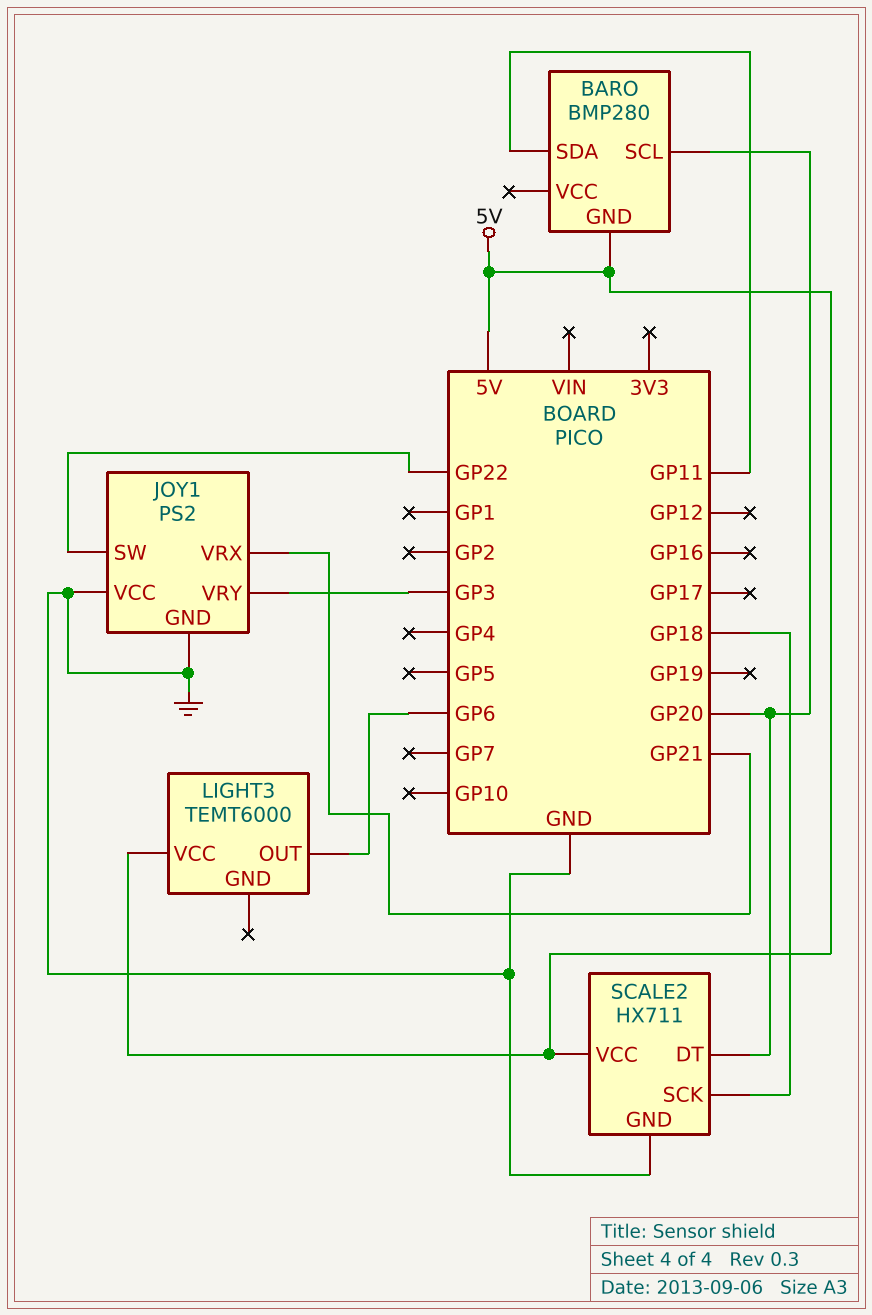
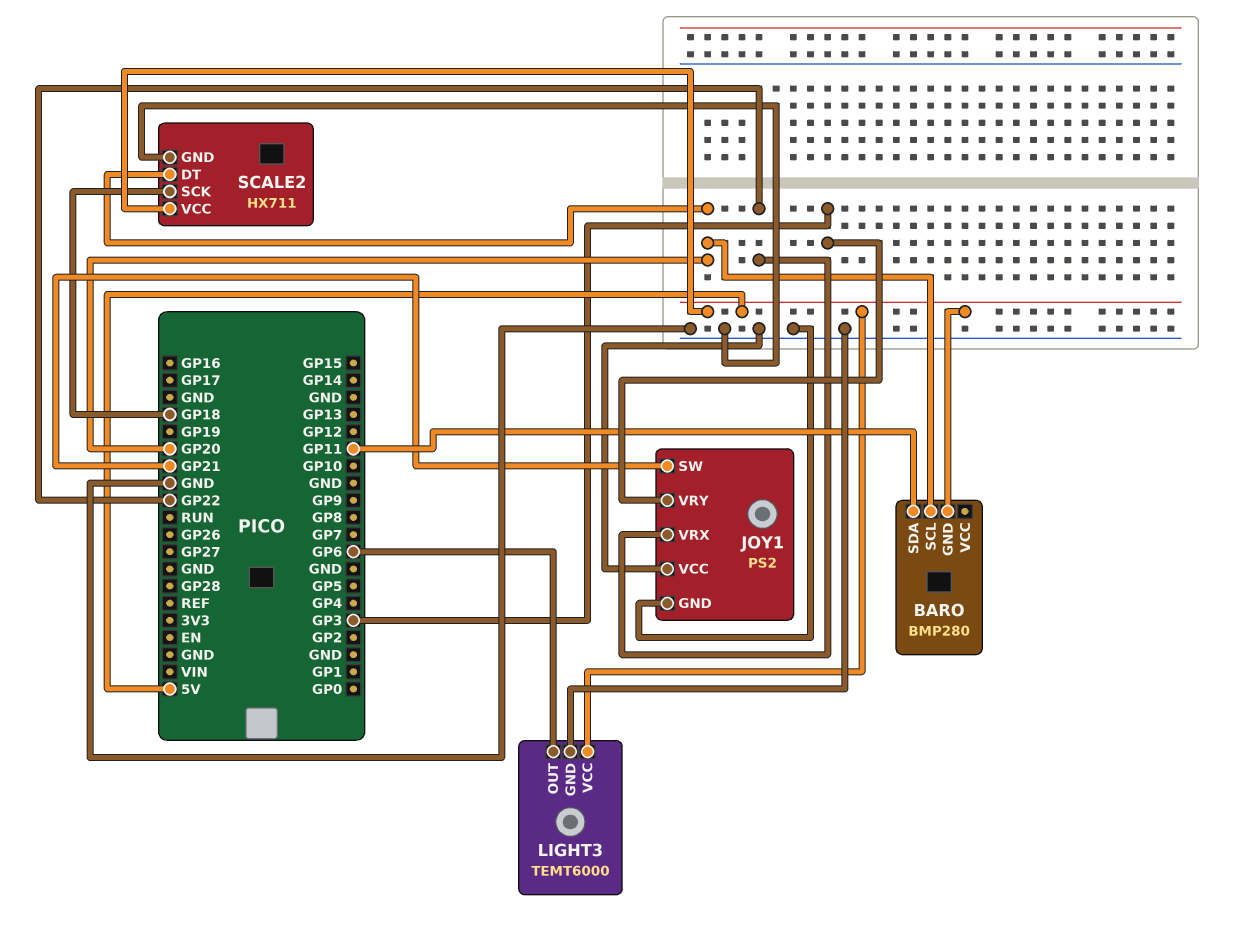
JOY1 pin SW: GP22 -> GP21
JOY1 pin VRX: GP21 -> GP22
LIGHT3 pin GND: none -> GND

